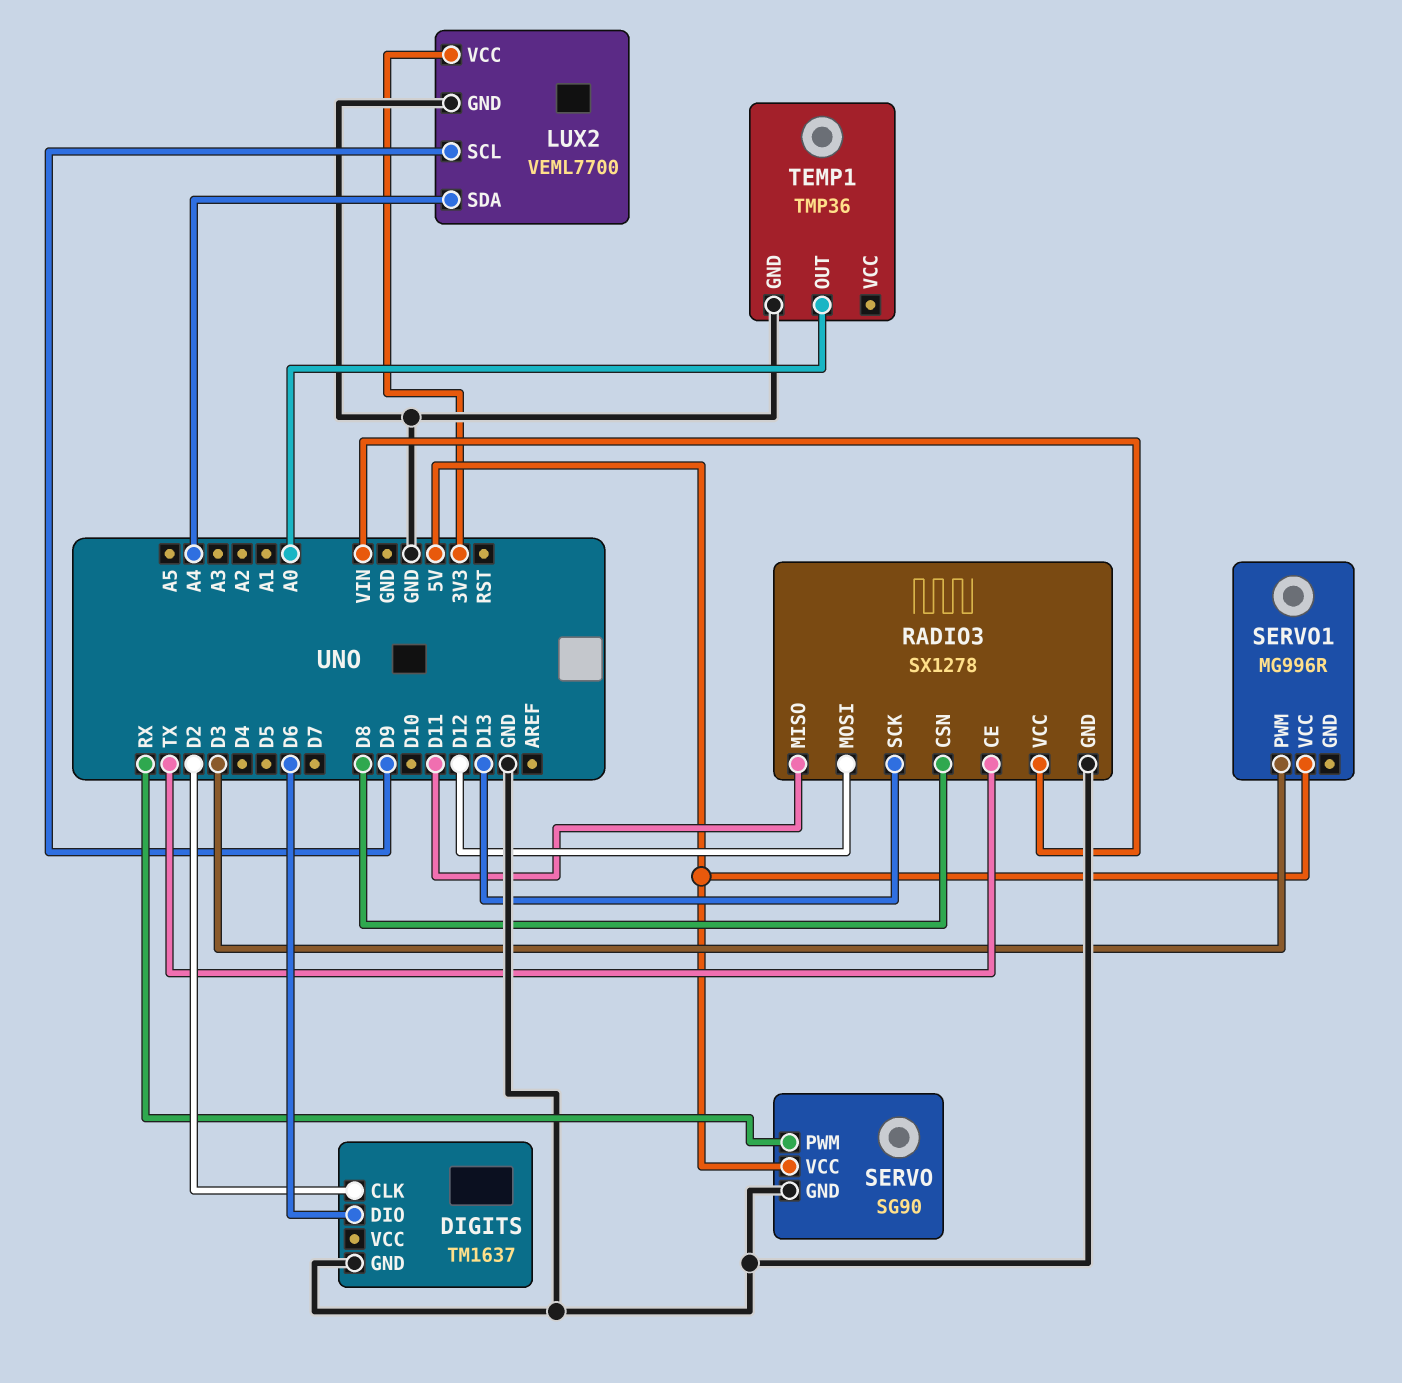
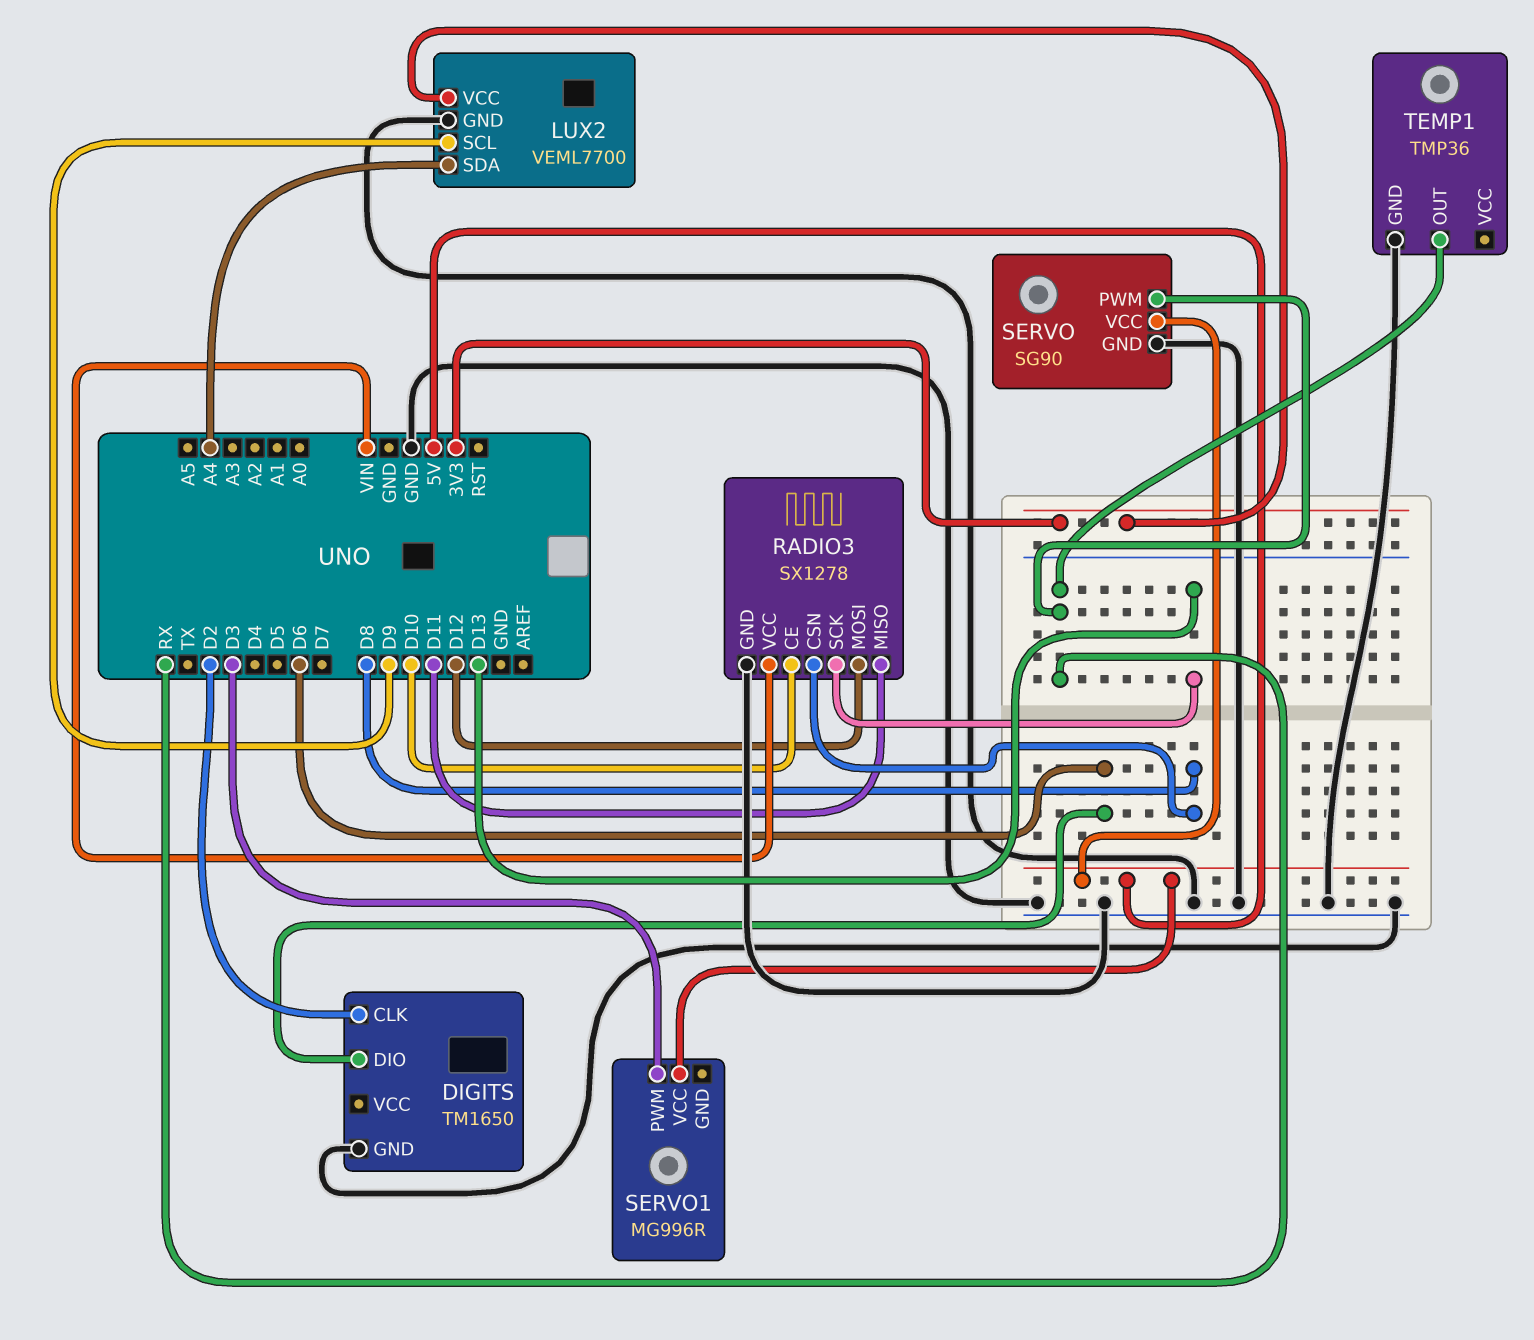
DIGITS: TM1637 -> TM1650
RADIO3 pin CE: TX -> D10
TEMP1 pin OUT: A0 -> RX

